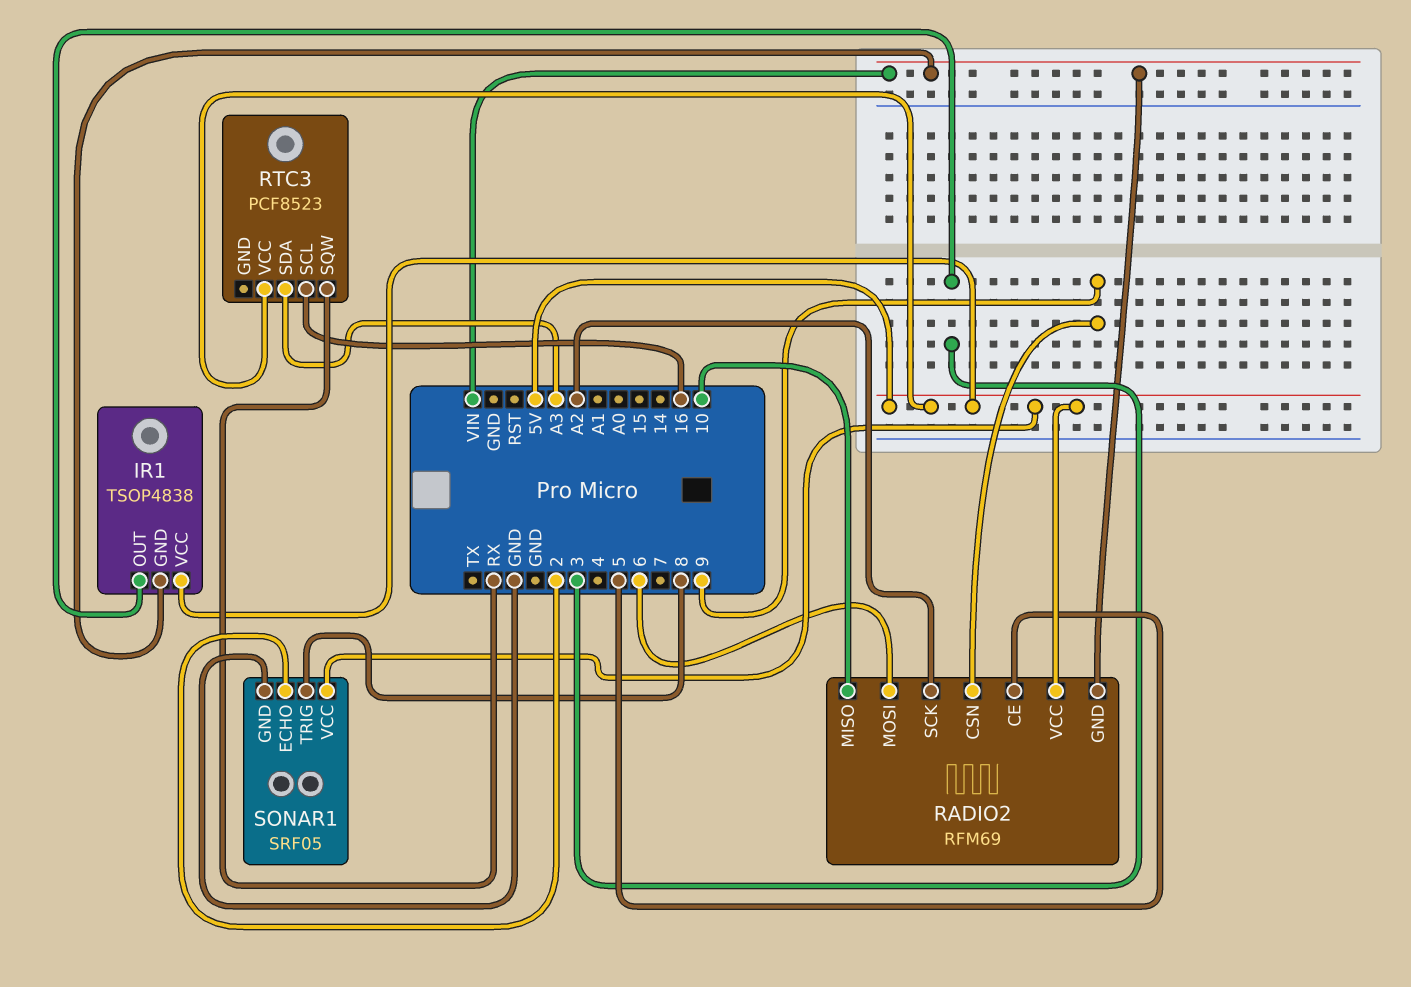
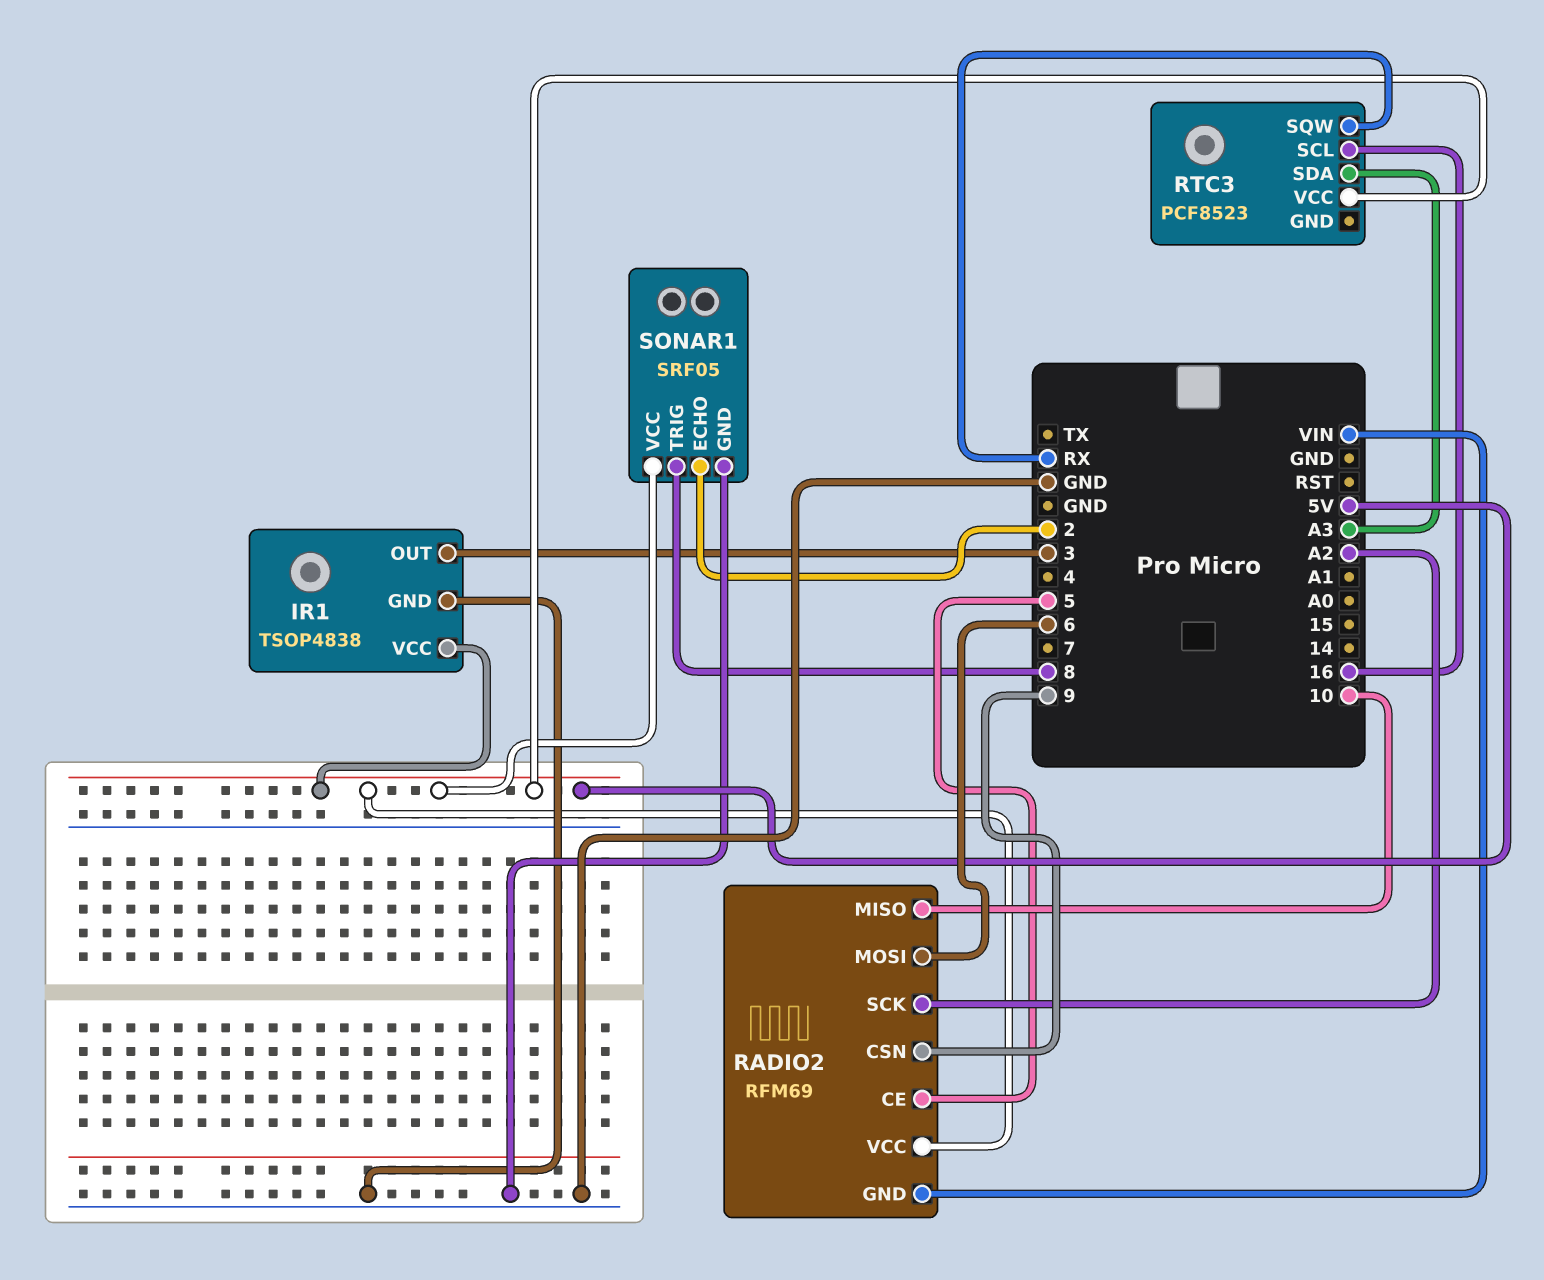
IR1 pin GND: VIN -> GND

